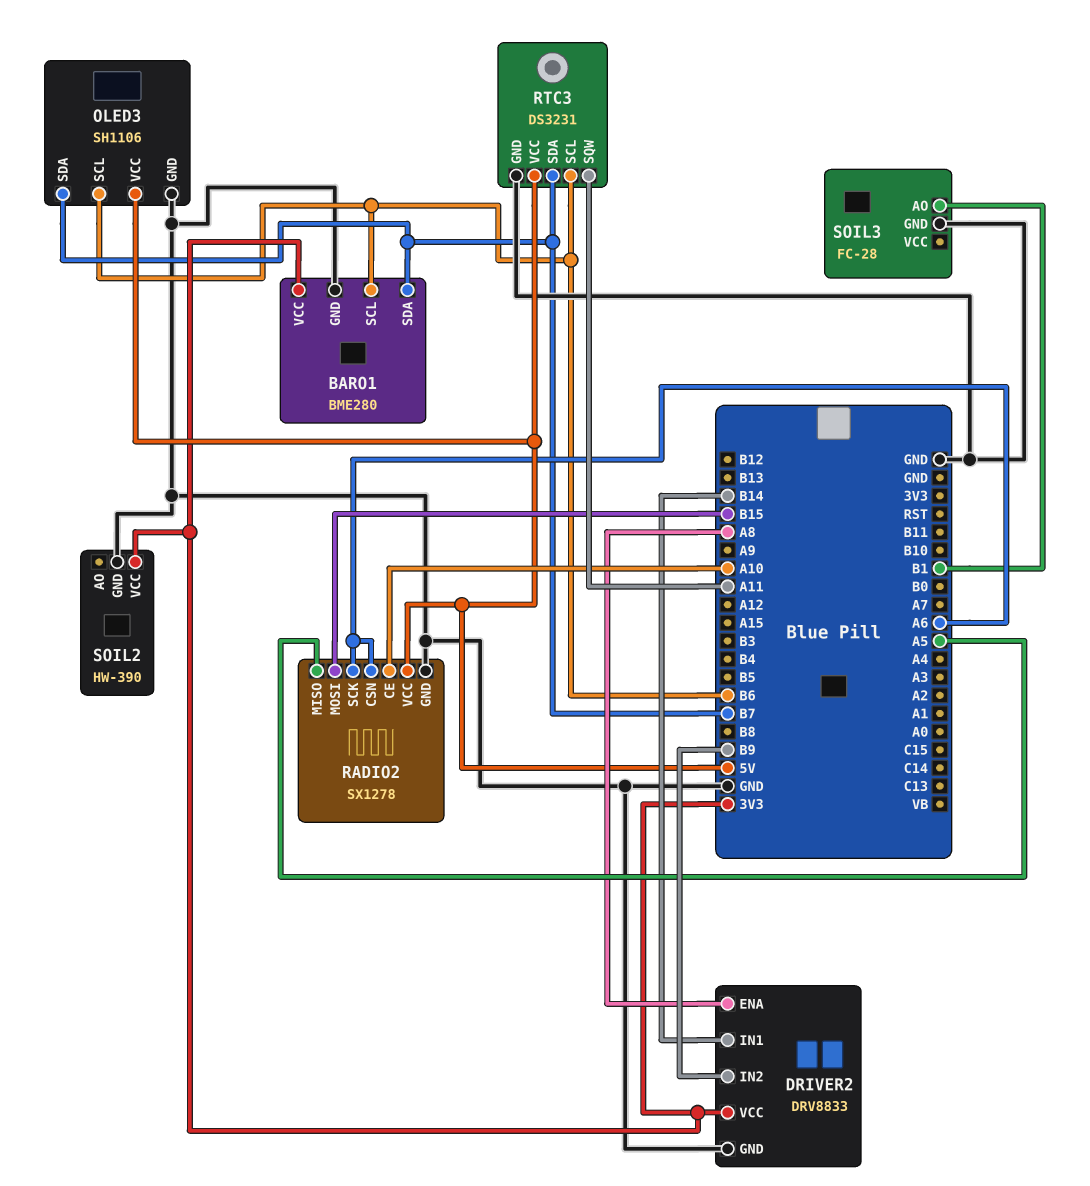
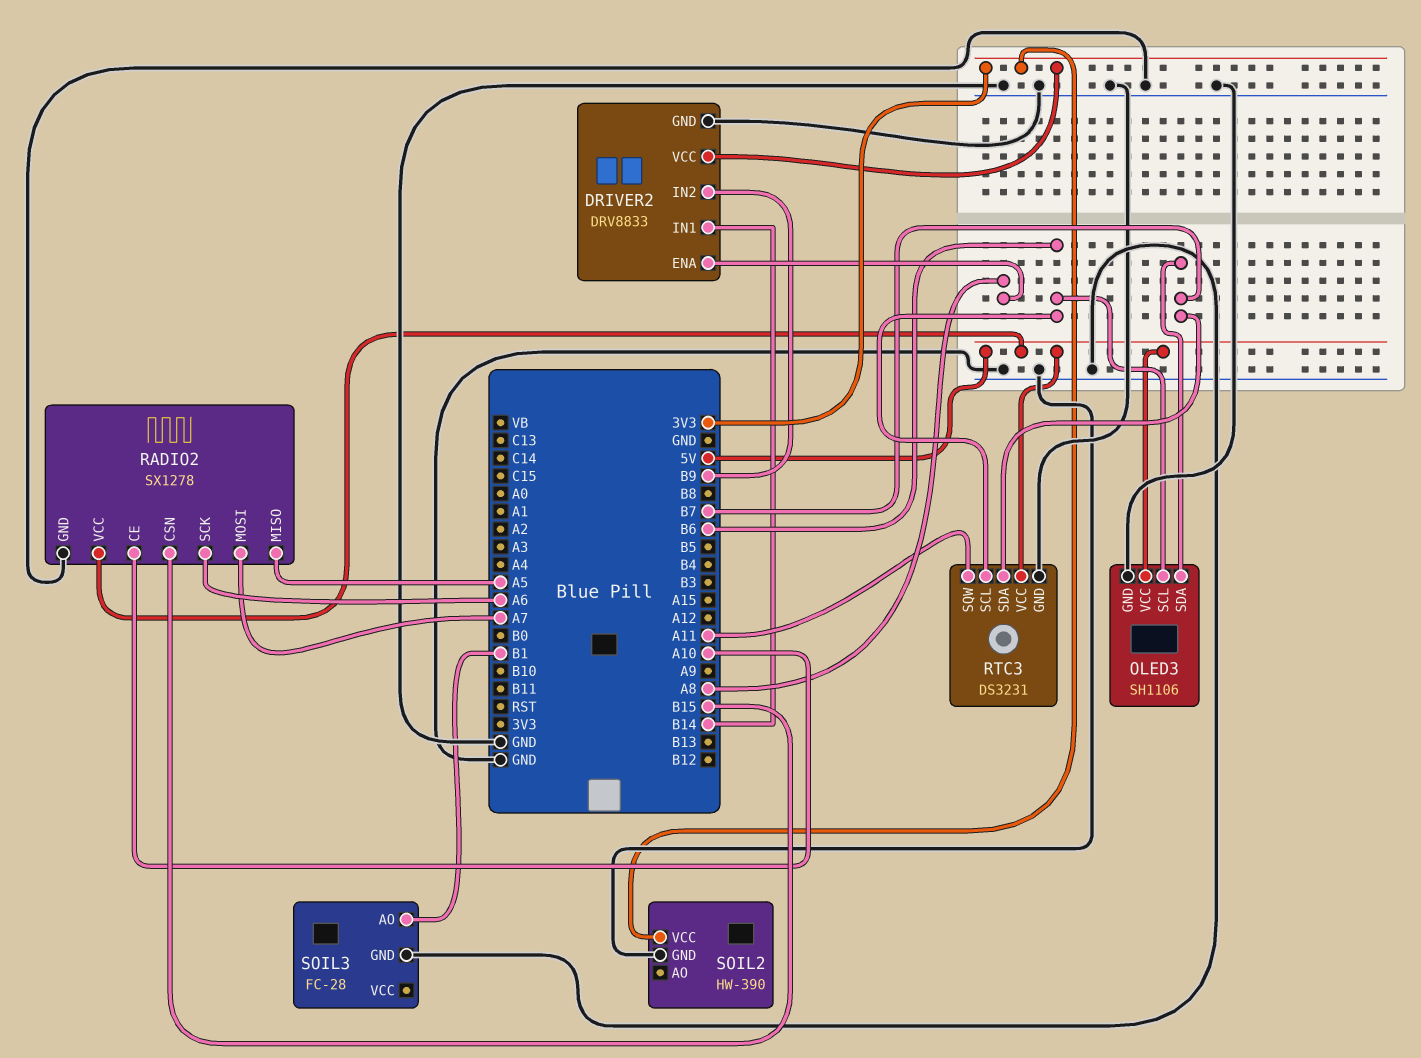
BARO1: BME280 -> none
BARO1 pin GND: GND -> none
BARO1 pin SCL: B6 -> none
BARO1 pin SDA: B7 -> none
BARO1 pin VCC: 3V3 -> none
RADIO2 pin CSN: A6 -> B15
RADIO2 pin MOSI: B15 -> A7

